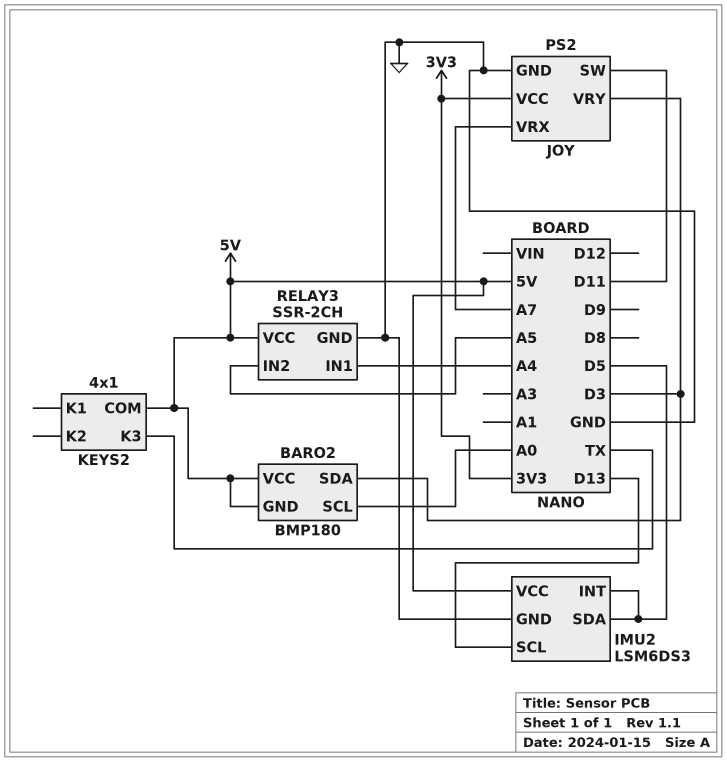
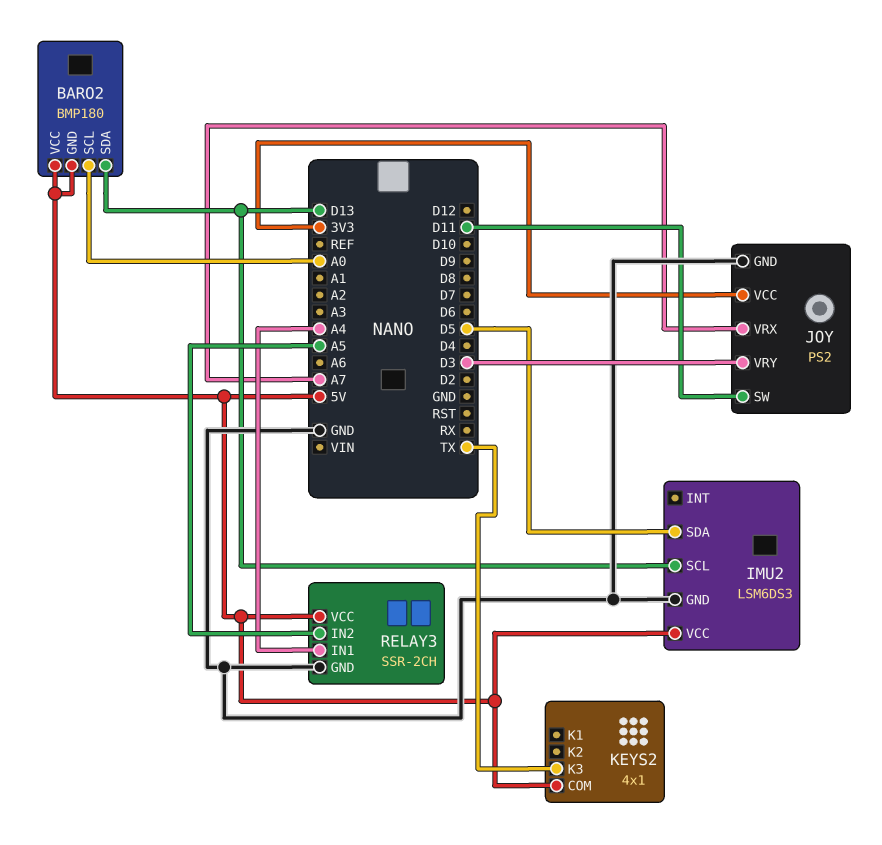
BARO2 pin SDA: D3 -> D13
IMU2 pin INT: D5 -> none

